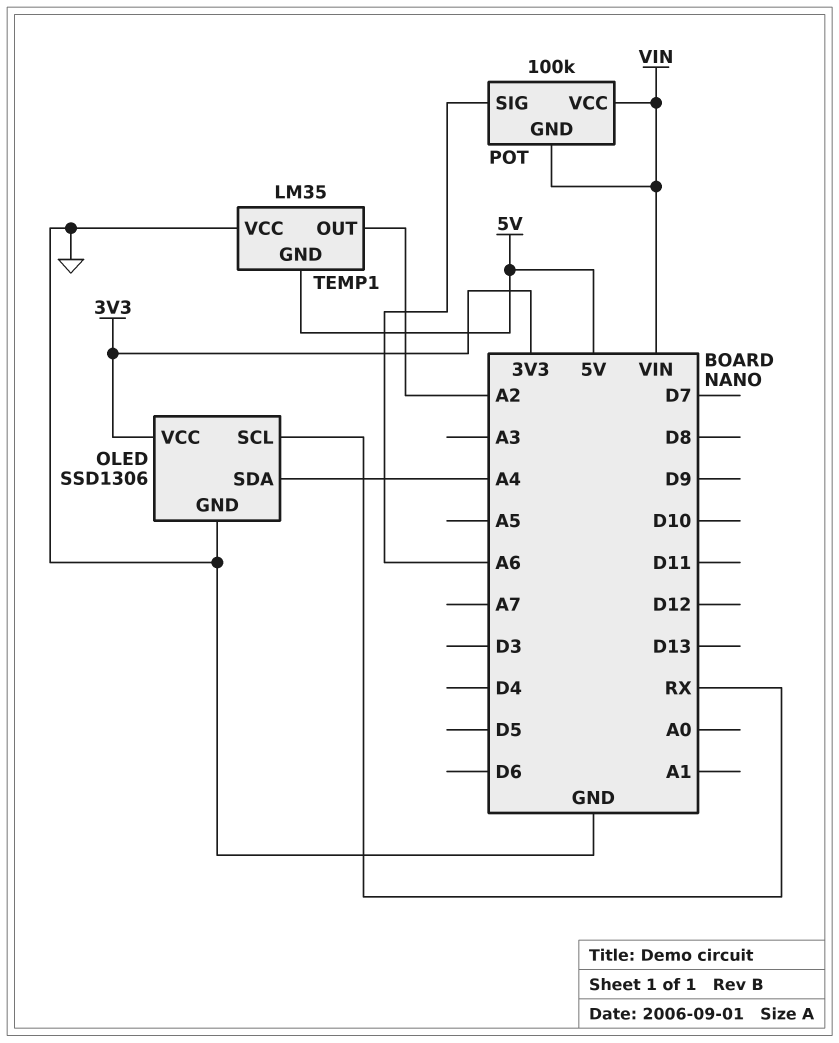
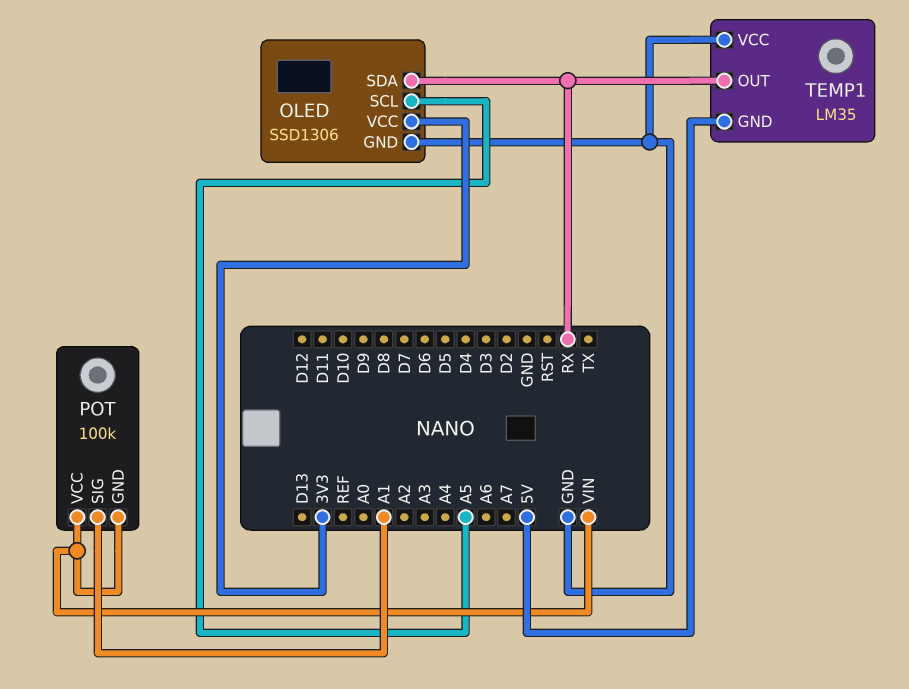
OLED pin SCL: RX -> A5
OLED pin SDA: A4 -> RX
POT pin SIG: A6 -> A1
TEMP1 pin OUT: A2 -> RX

